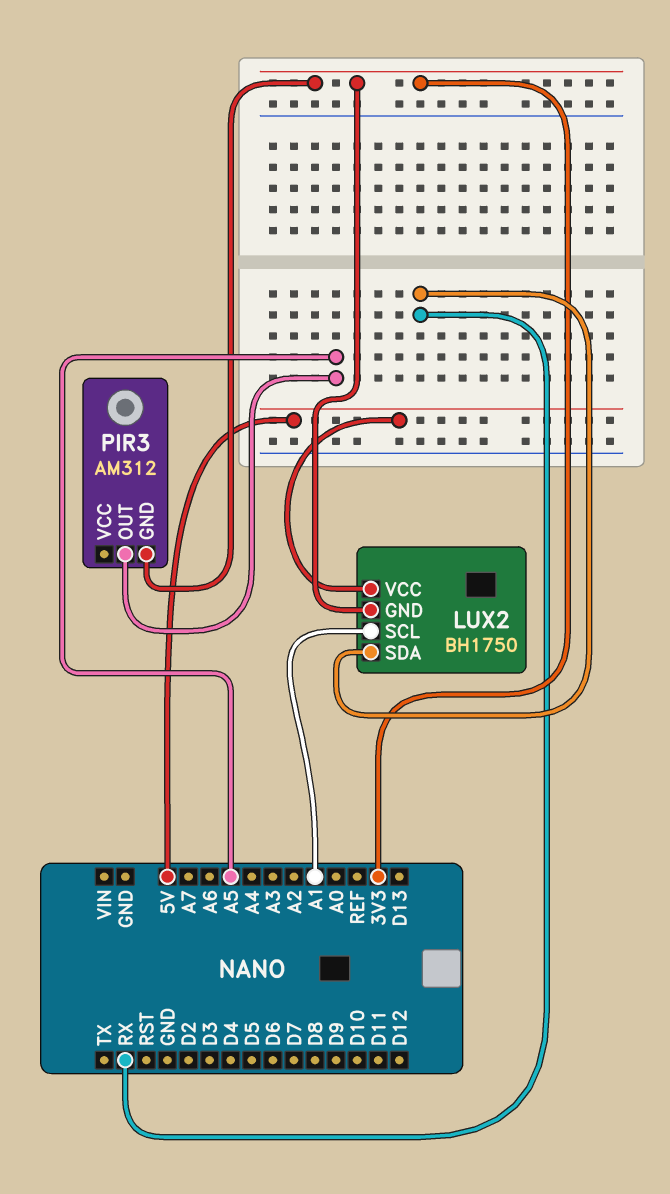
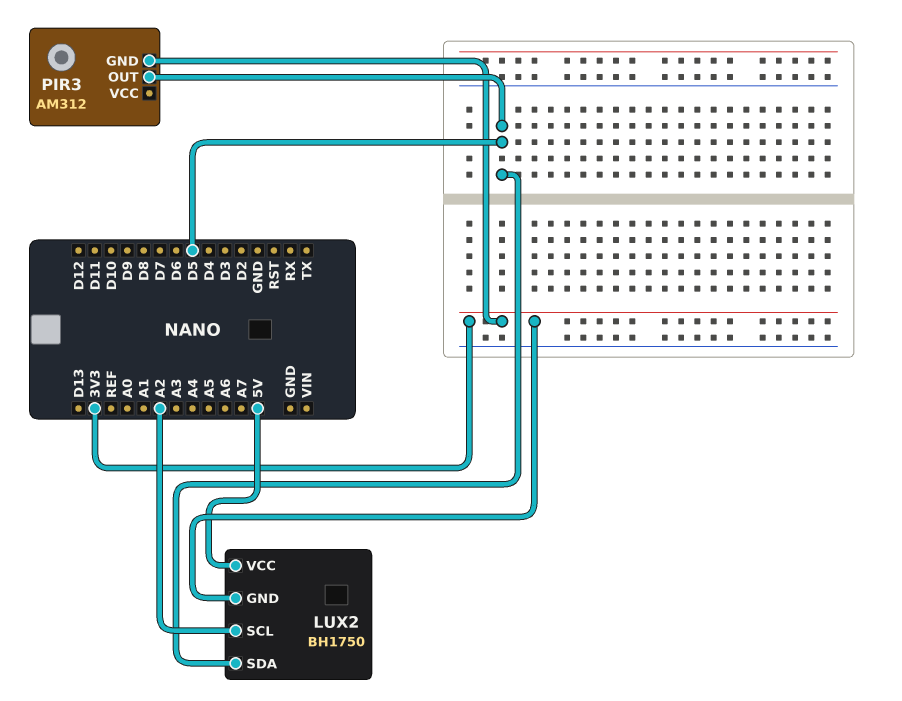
LUX2 pin SCL: A1 -> A2
LUX2 pin SDA: RX -> D5
PIR3 pin OUT: A5 -> D5

